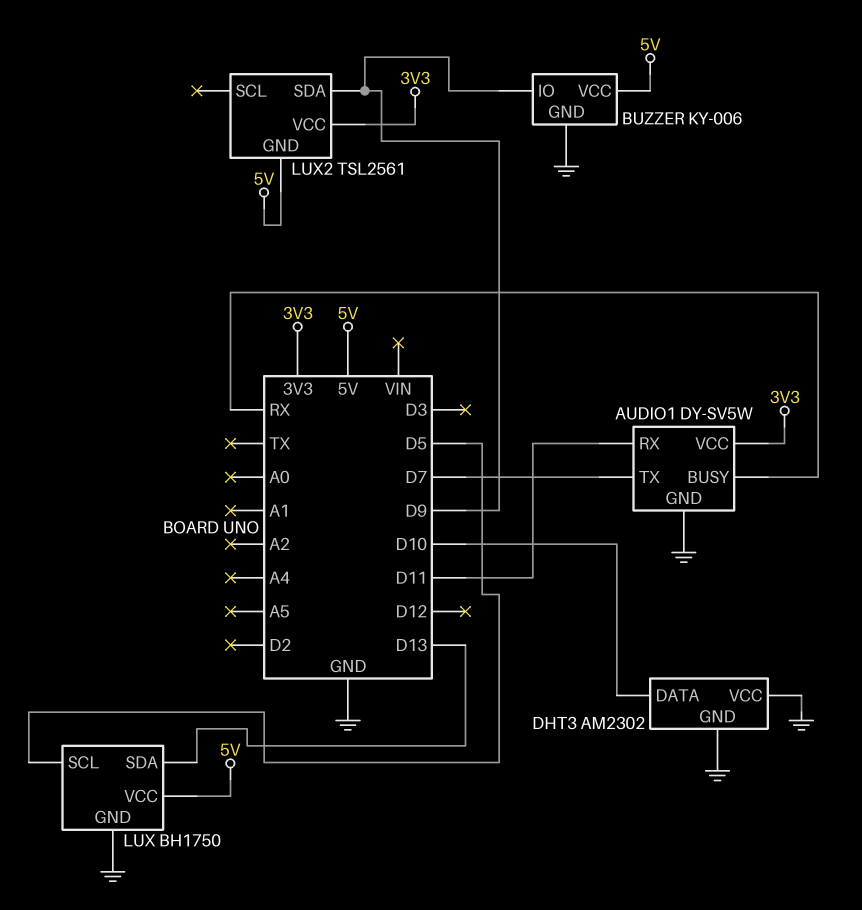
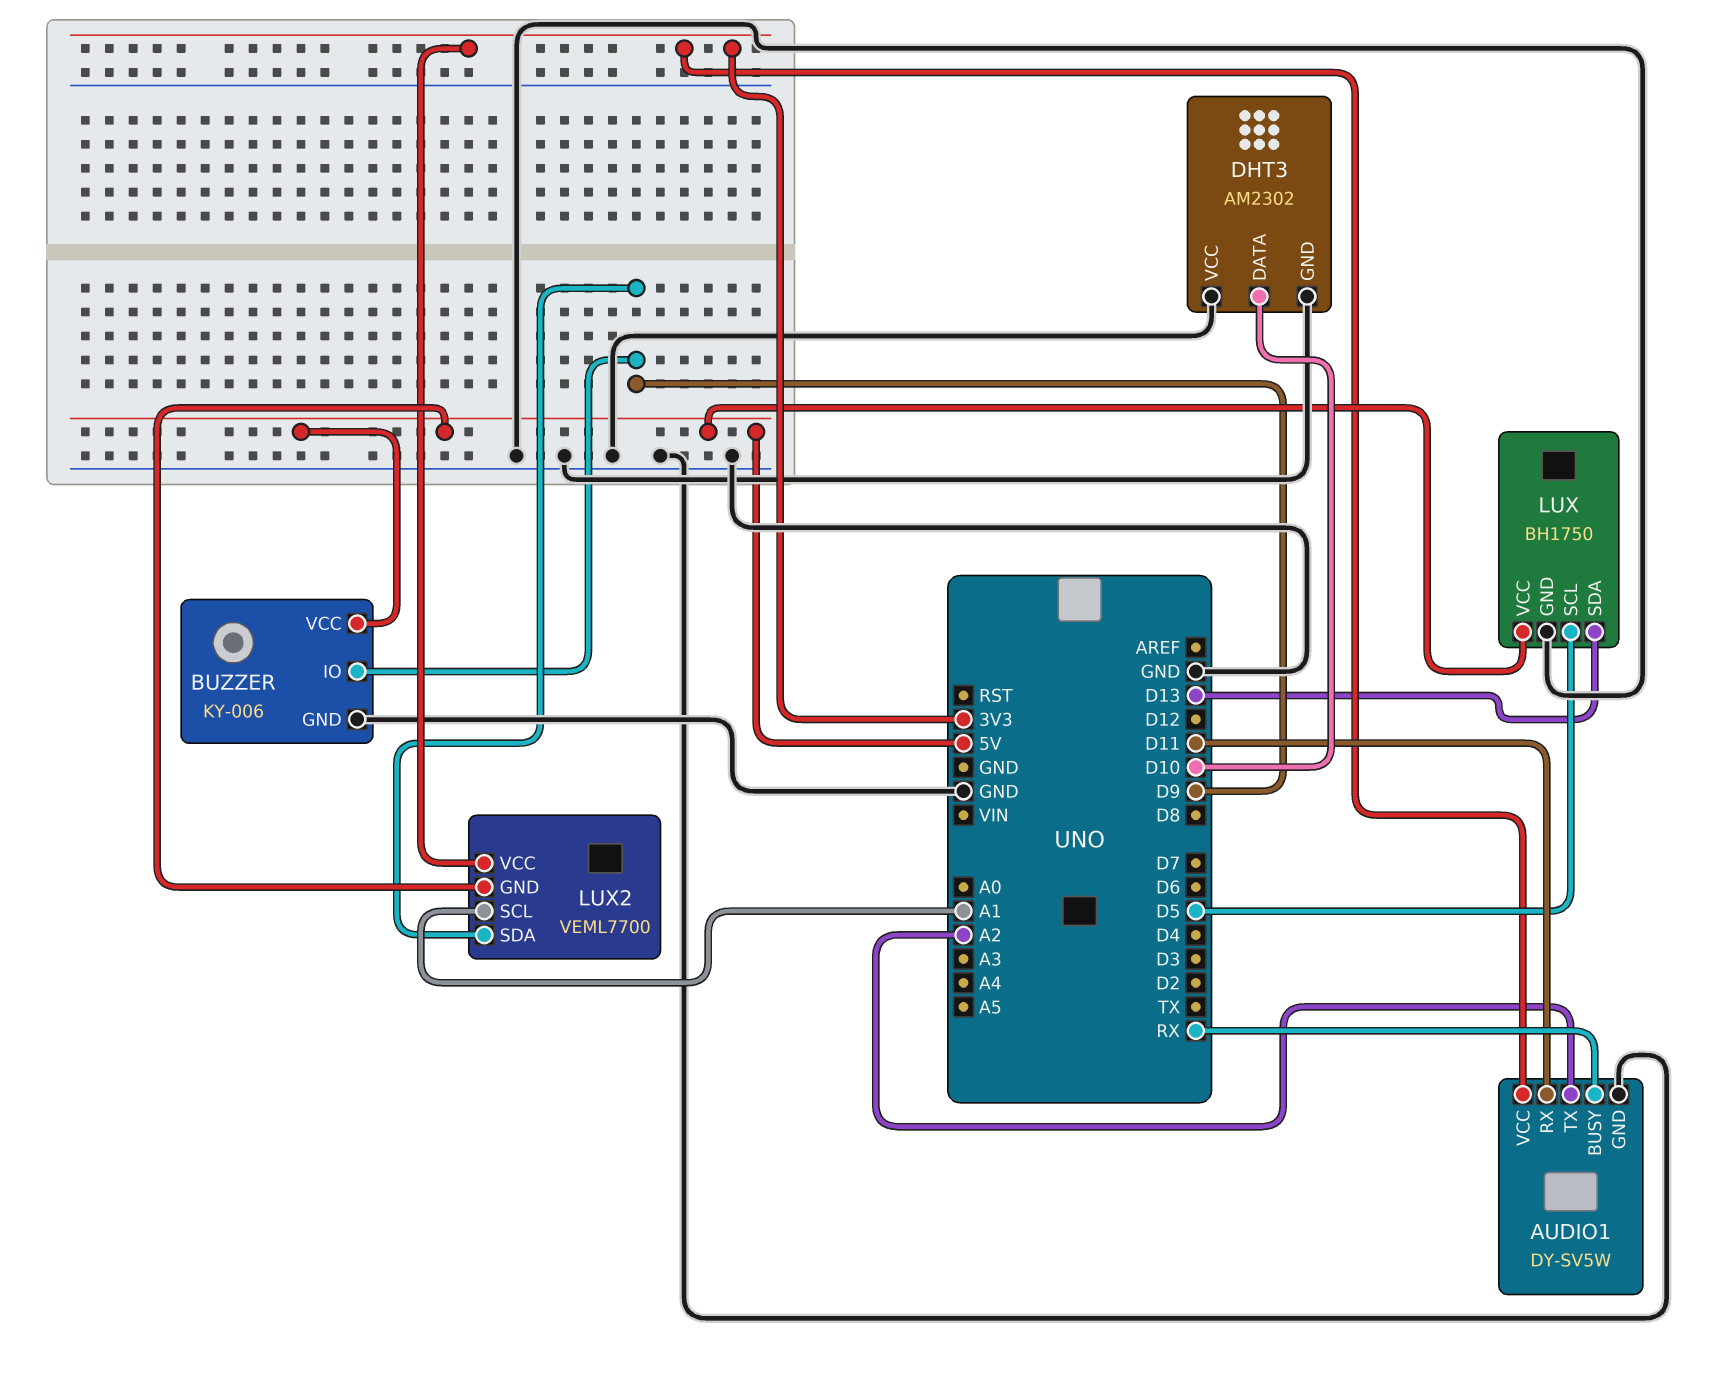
AUDIO1 pin TX: D7 -> A2
LUX2: TSL2561 -> VEML7700
LUX2 pin SCL: none -> A1

